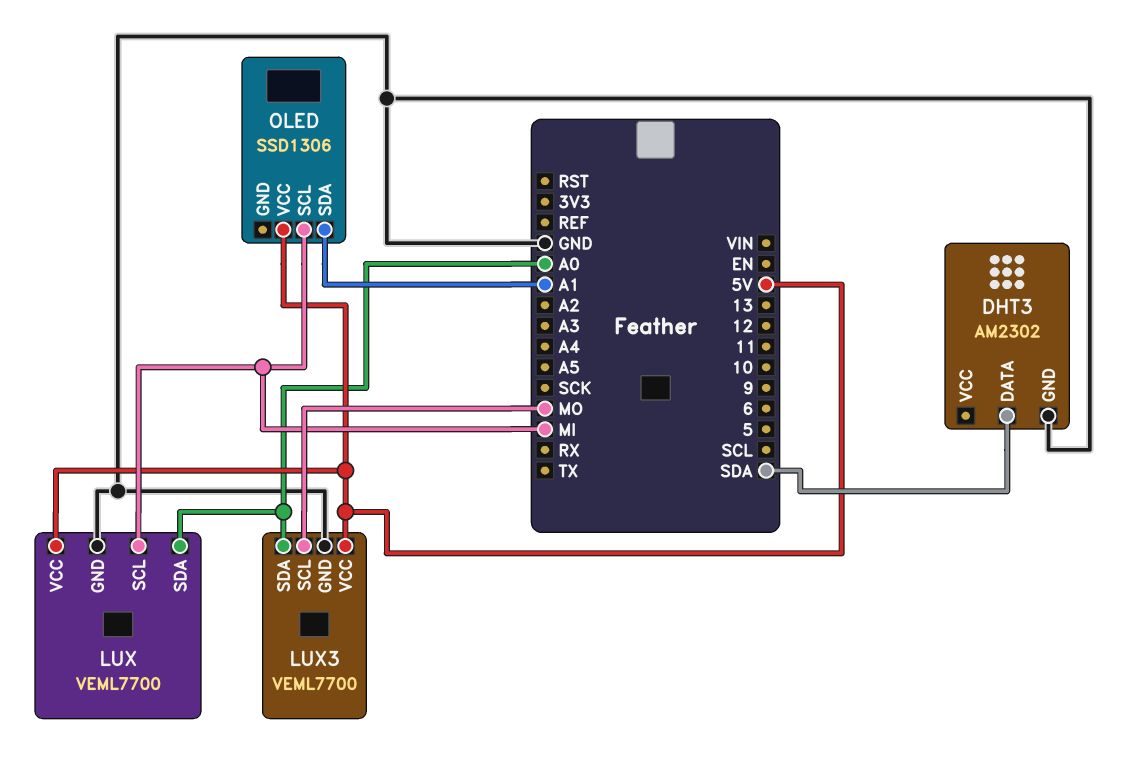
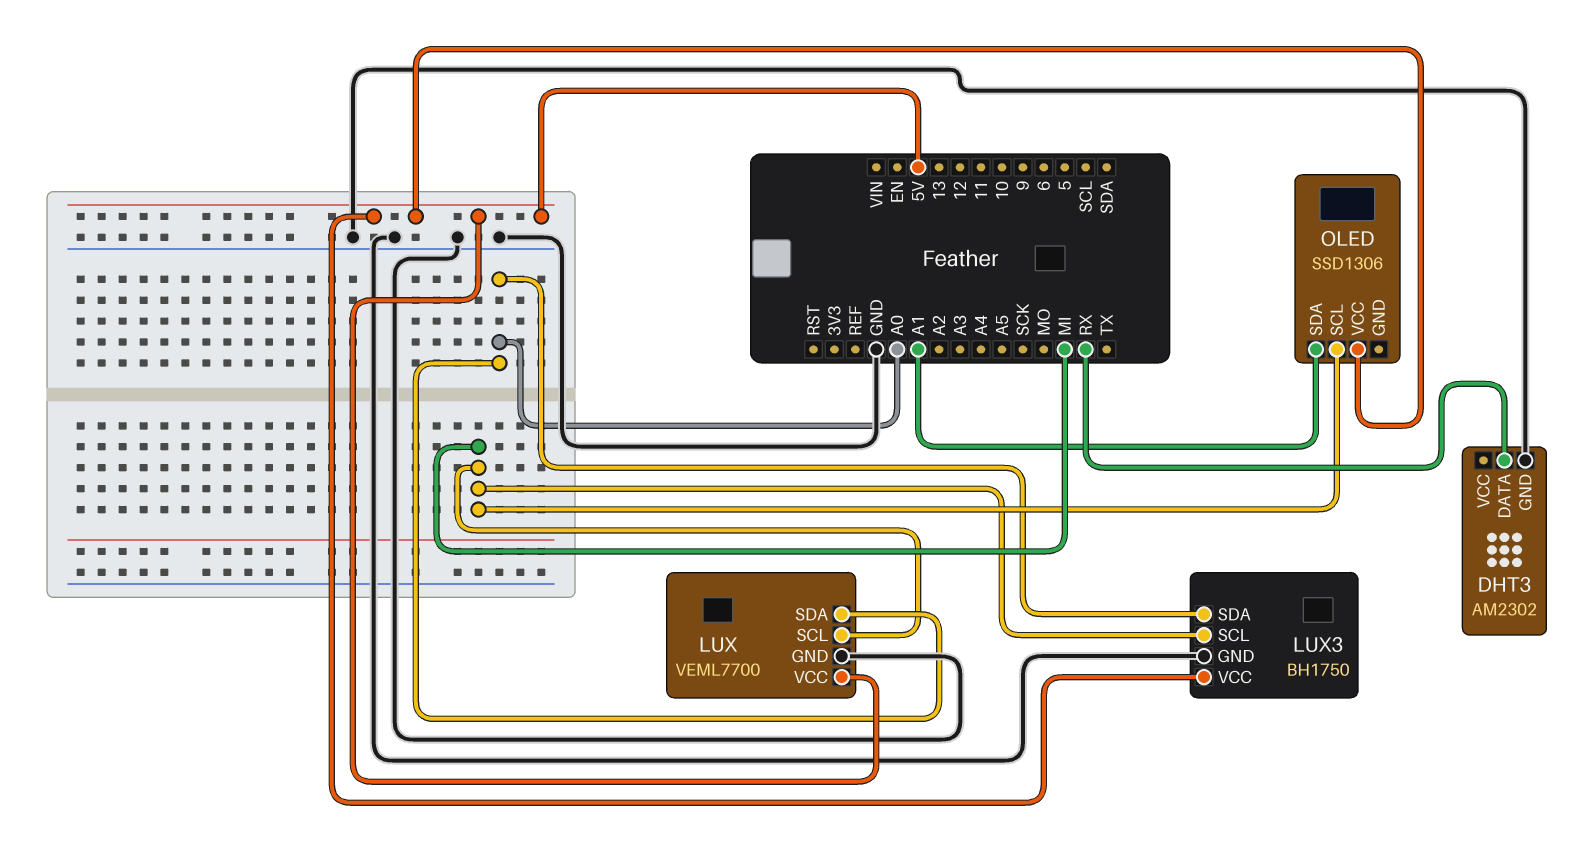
DHT3 pin DATA: SDA -> RX
LUX3: VEML7700 -> BH1750
LUX3 pin SCL: MO -> MI

